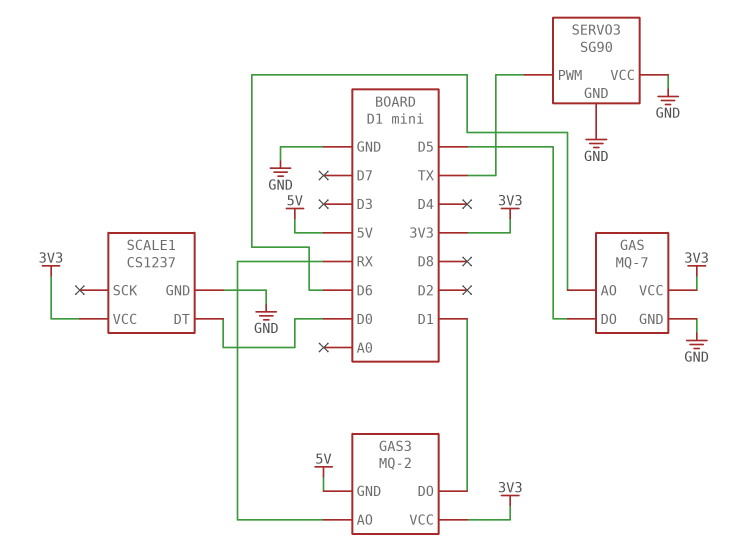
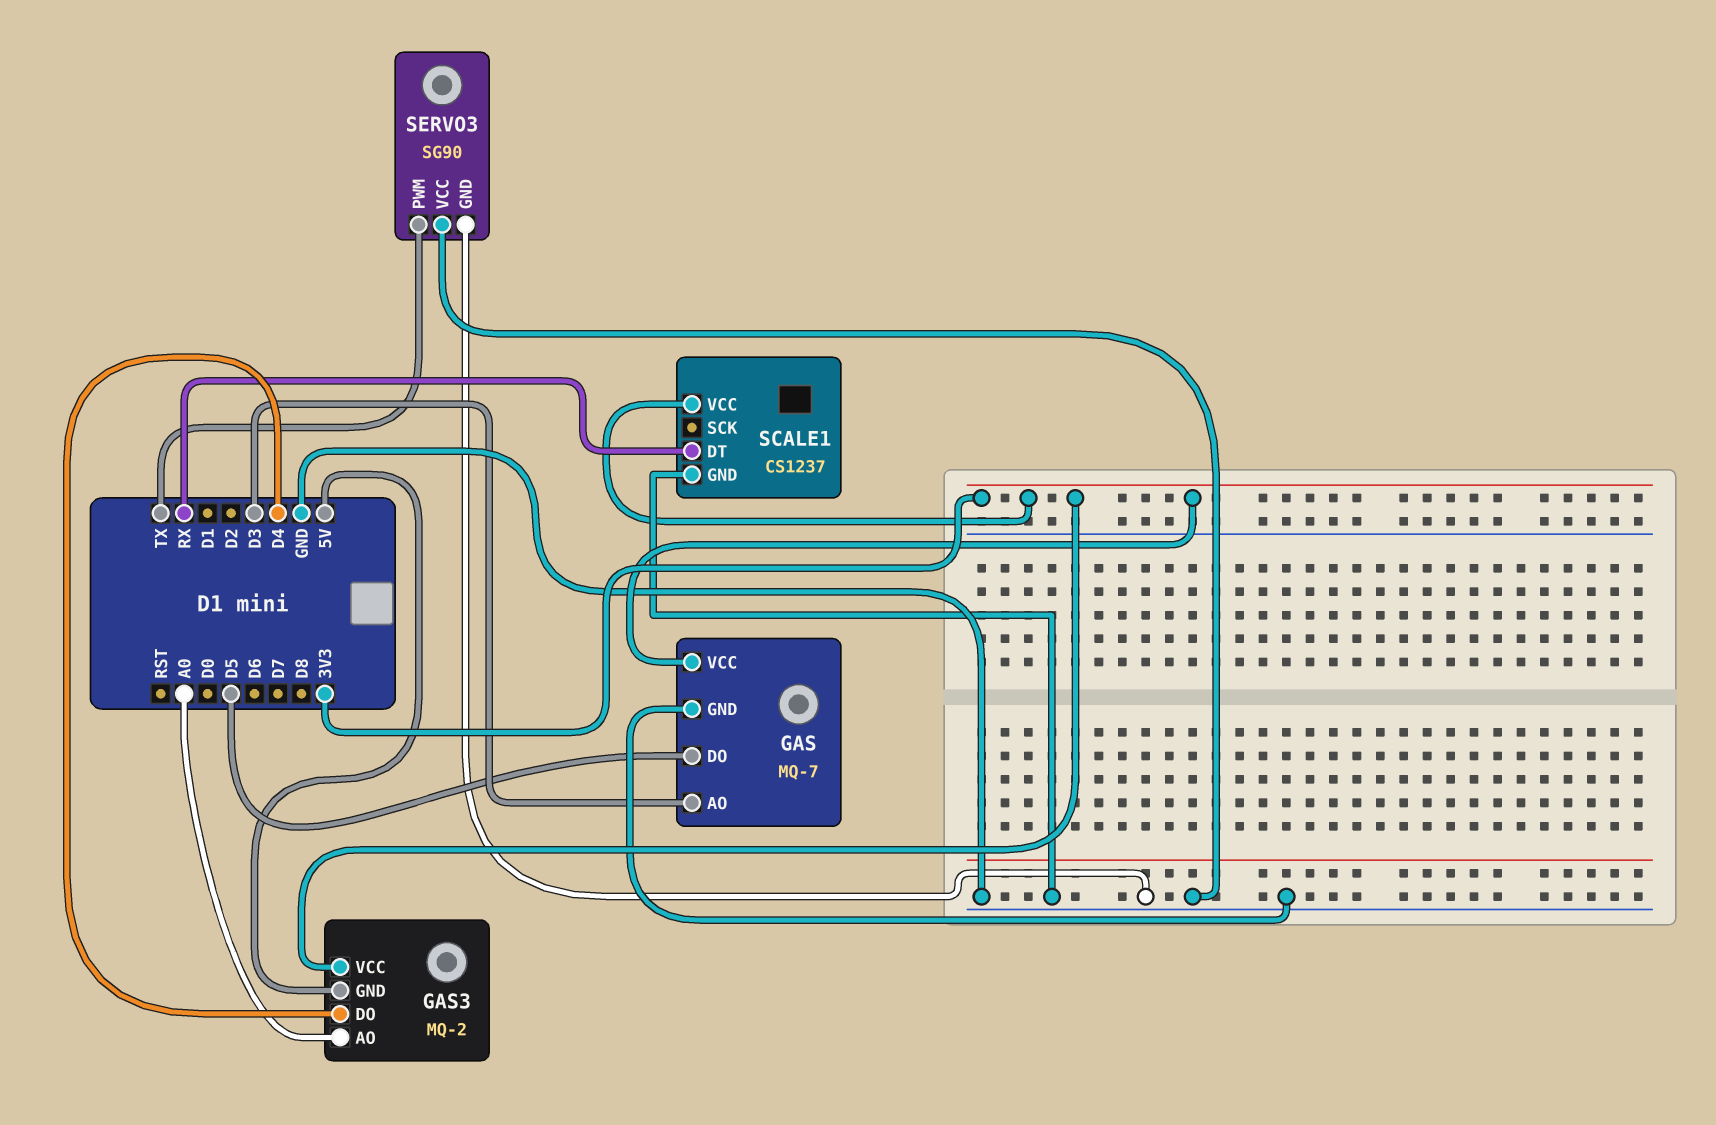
GAS pin AO: D6 -> D3
GAS3 pin AO: RX -> A0
GAS3 pin DO: D1 -> D4
SCALE1 pin DT: D0 -> RX

